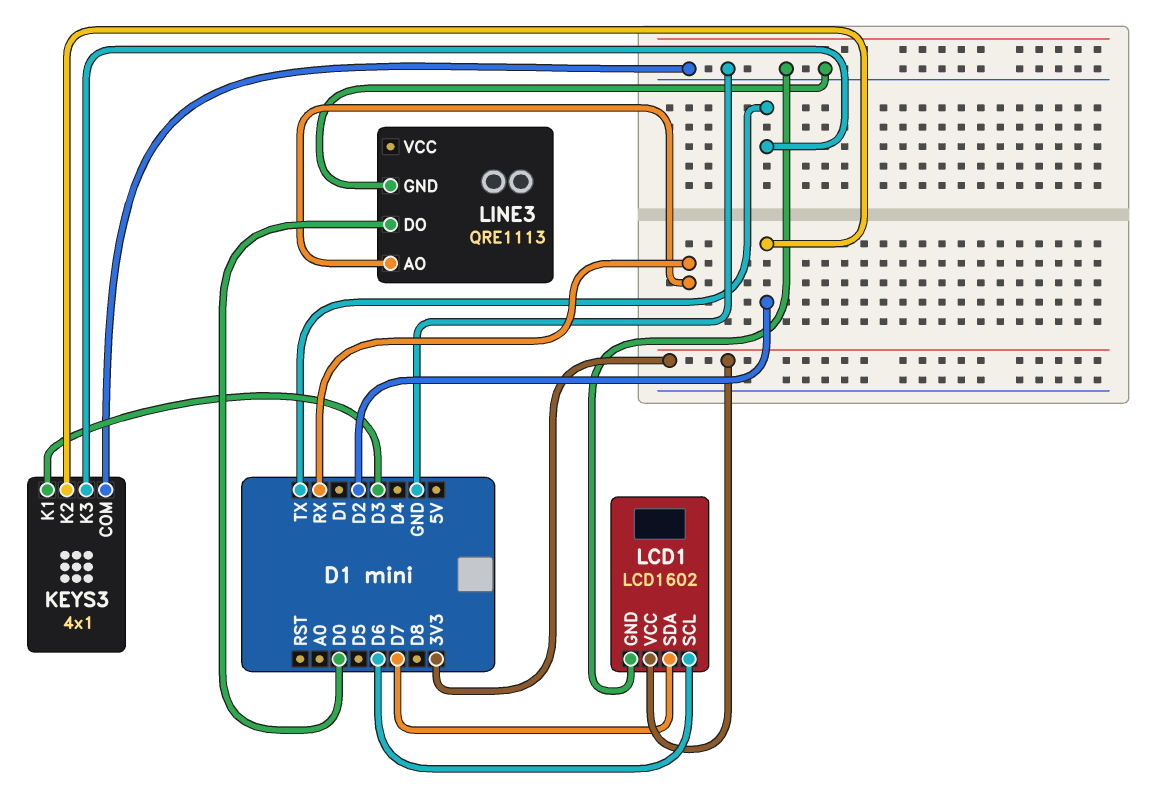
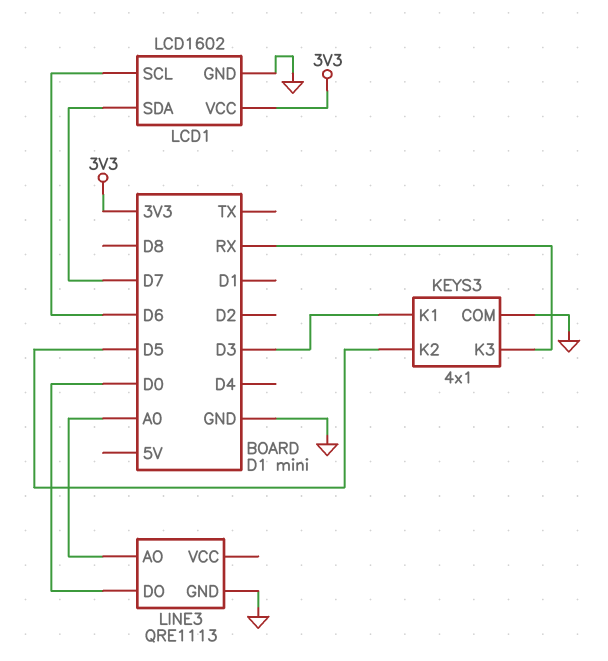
KEYS3 pin K2: D2 -> D5
KEYS3 pin K3: TX -> RX
LINE3 pin AO: RX -> A0

